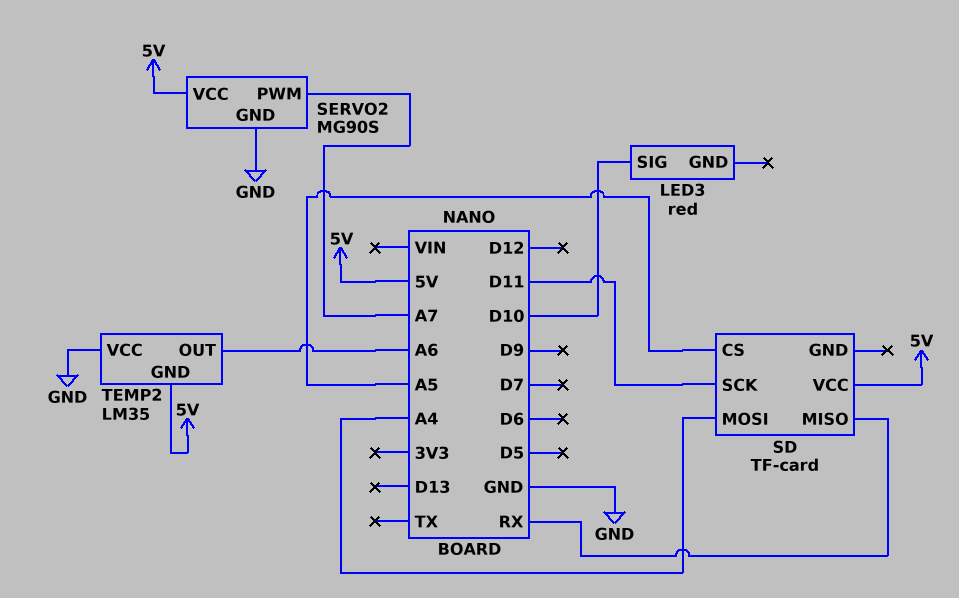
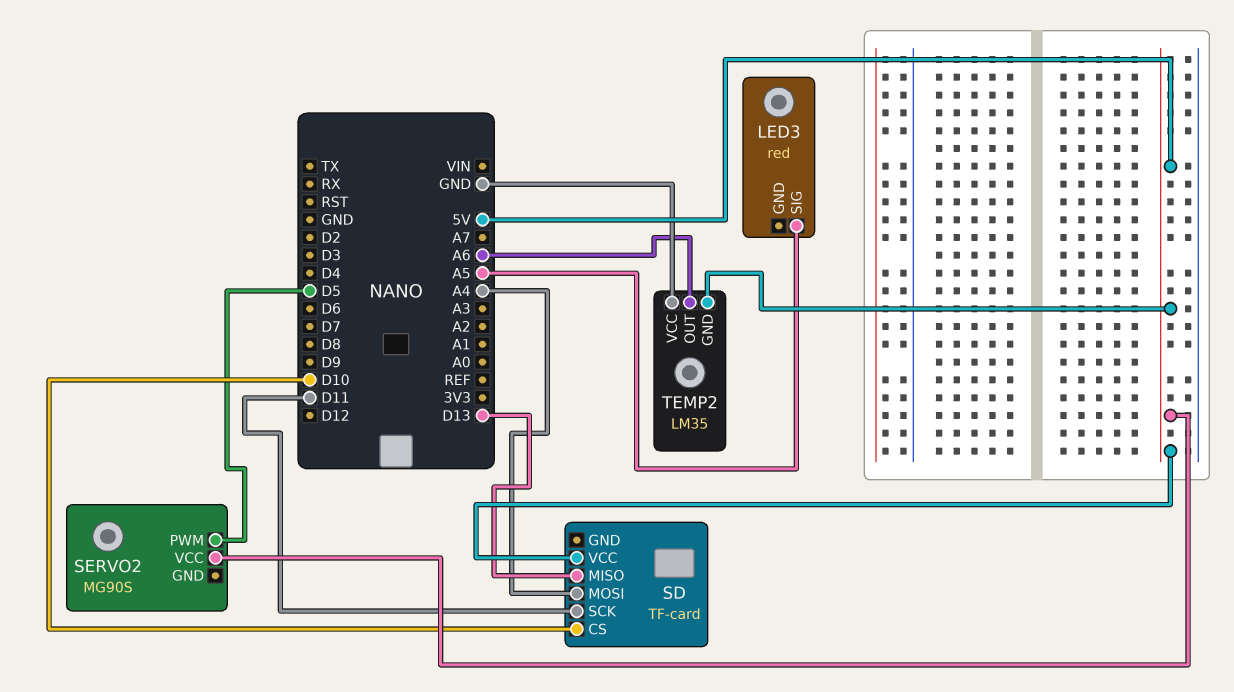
LED3 pin SIG: D10 -> A5
SD pin CS: A5 -> D10
SD pin MISO: RX -> D13
SERVO2 pin GND: GND -> none
SERVO2 pin PWM: A7 -> D5

